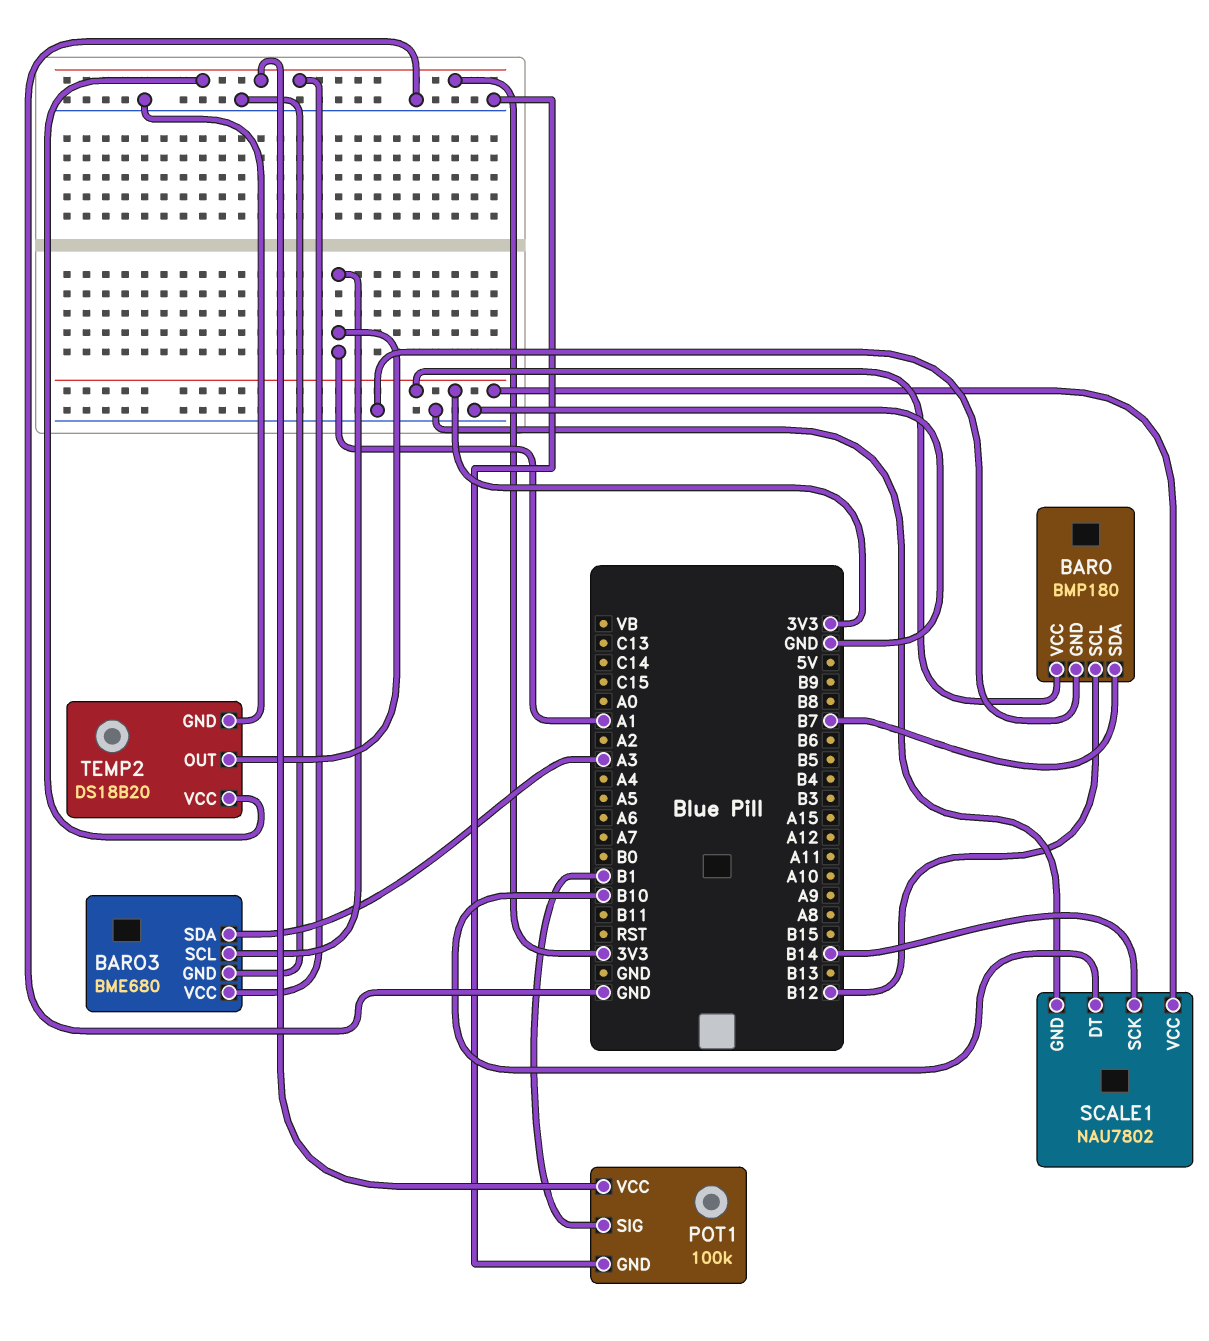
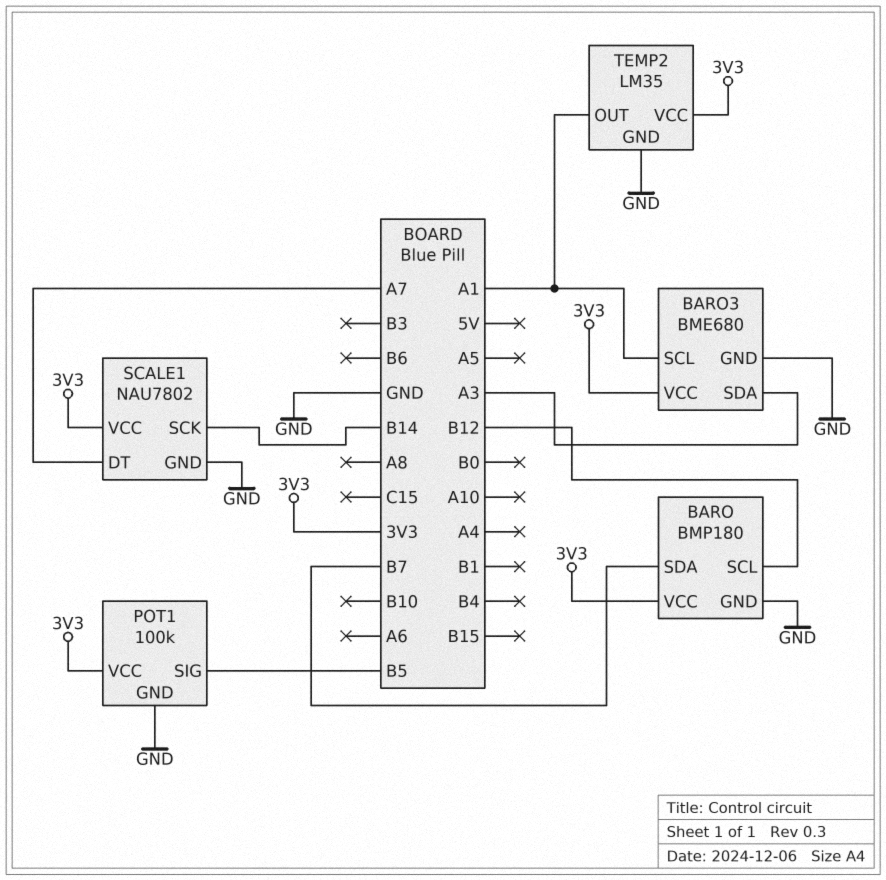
POT1 pin SIG: B1 -> B5
SCALE1 pin DT: B10 -> A7
TEMP2: DS18B20 -> LM35

